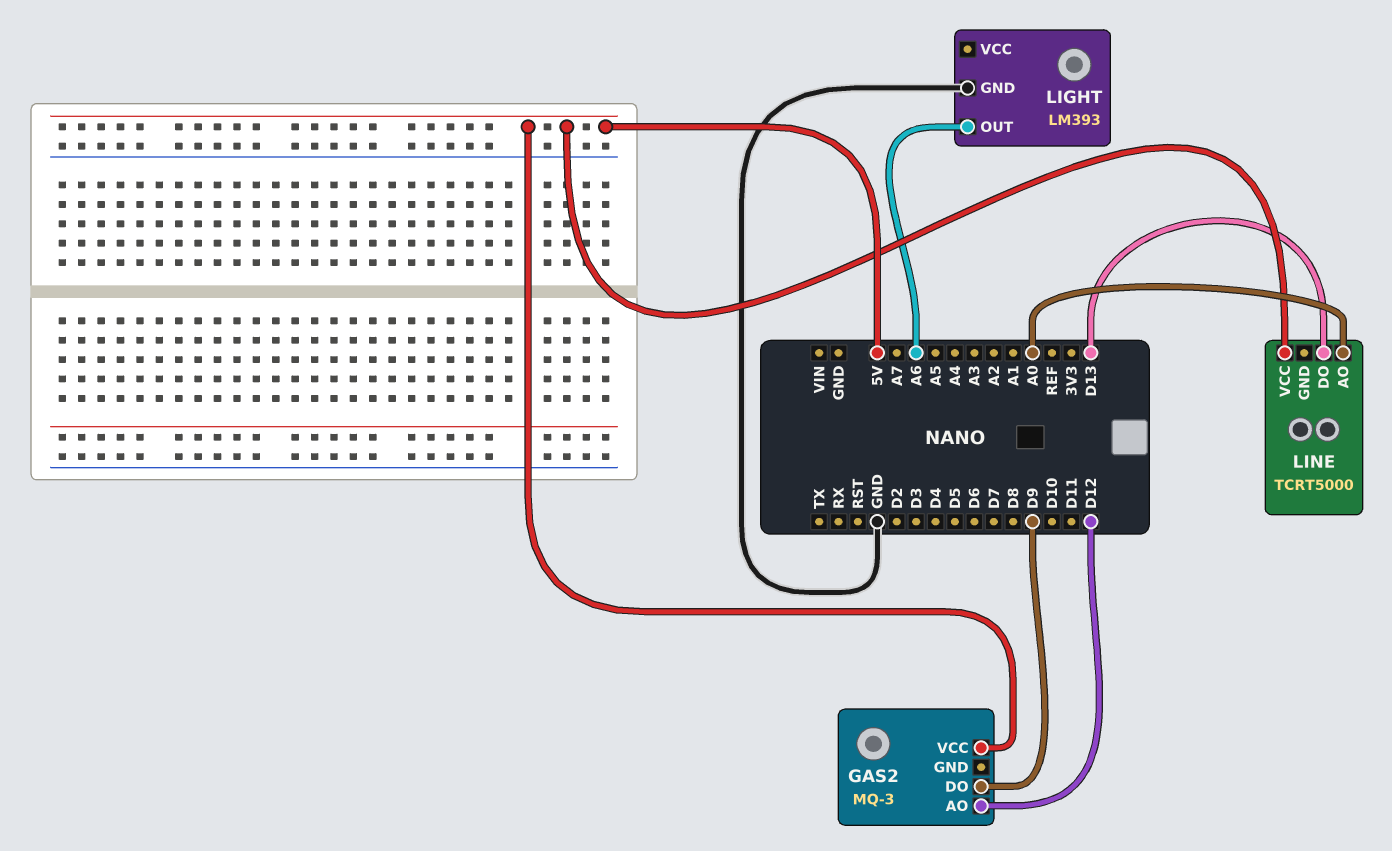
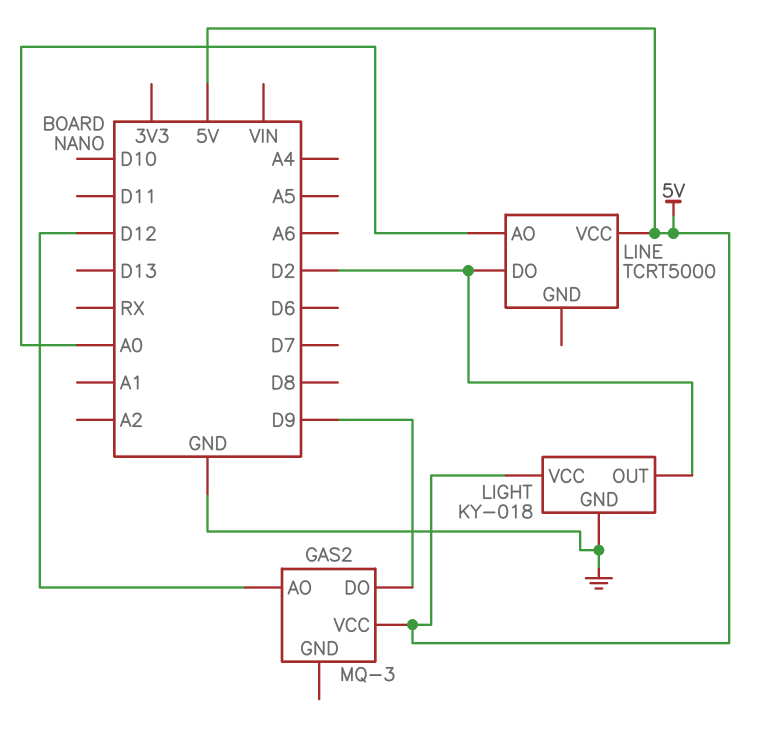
LIGHT: LM393 -> KY-018
LIGHT pin OUT: A6 -> D2
LIGHT pin VCC: none -> 5V
LINE pin DO: D13 -> D2

